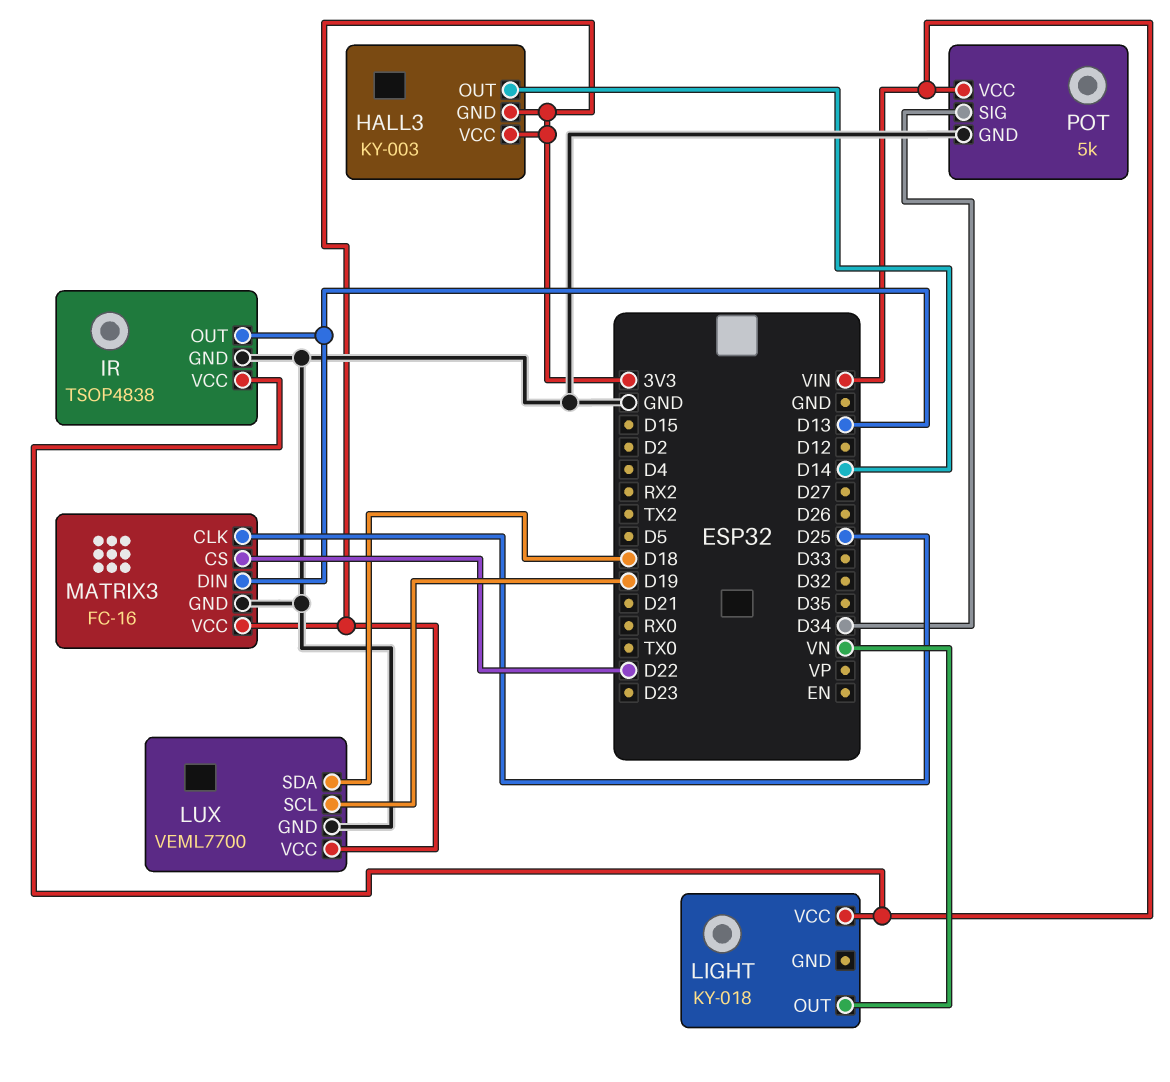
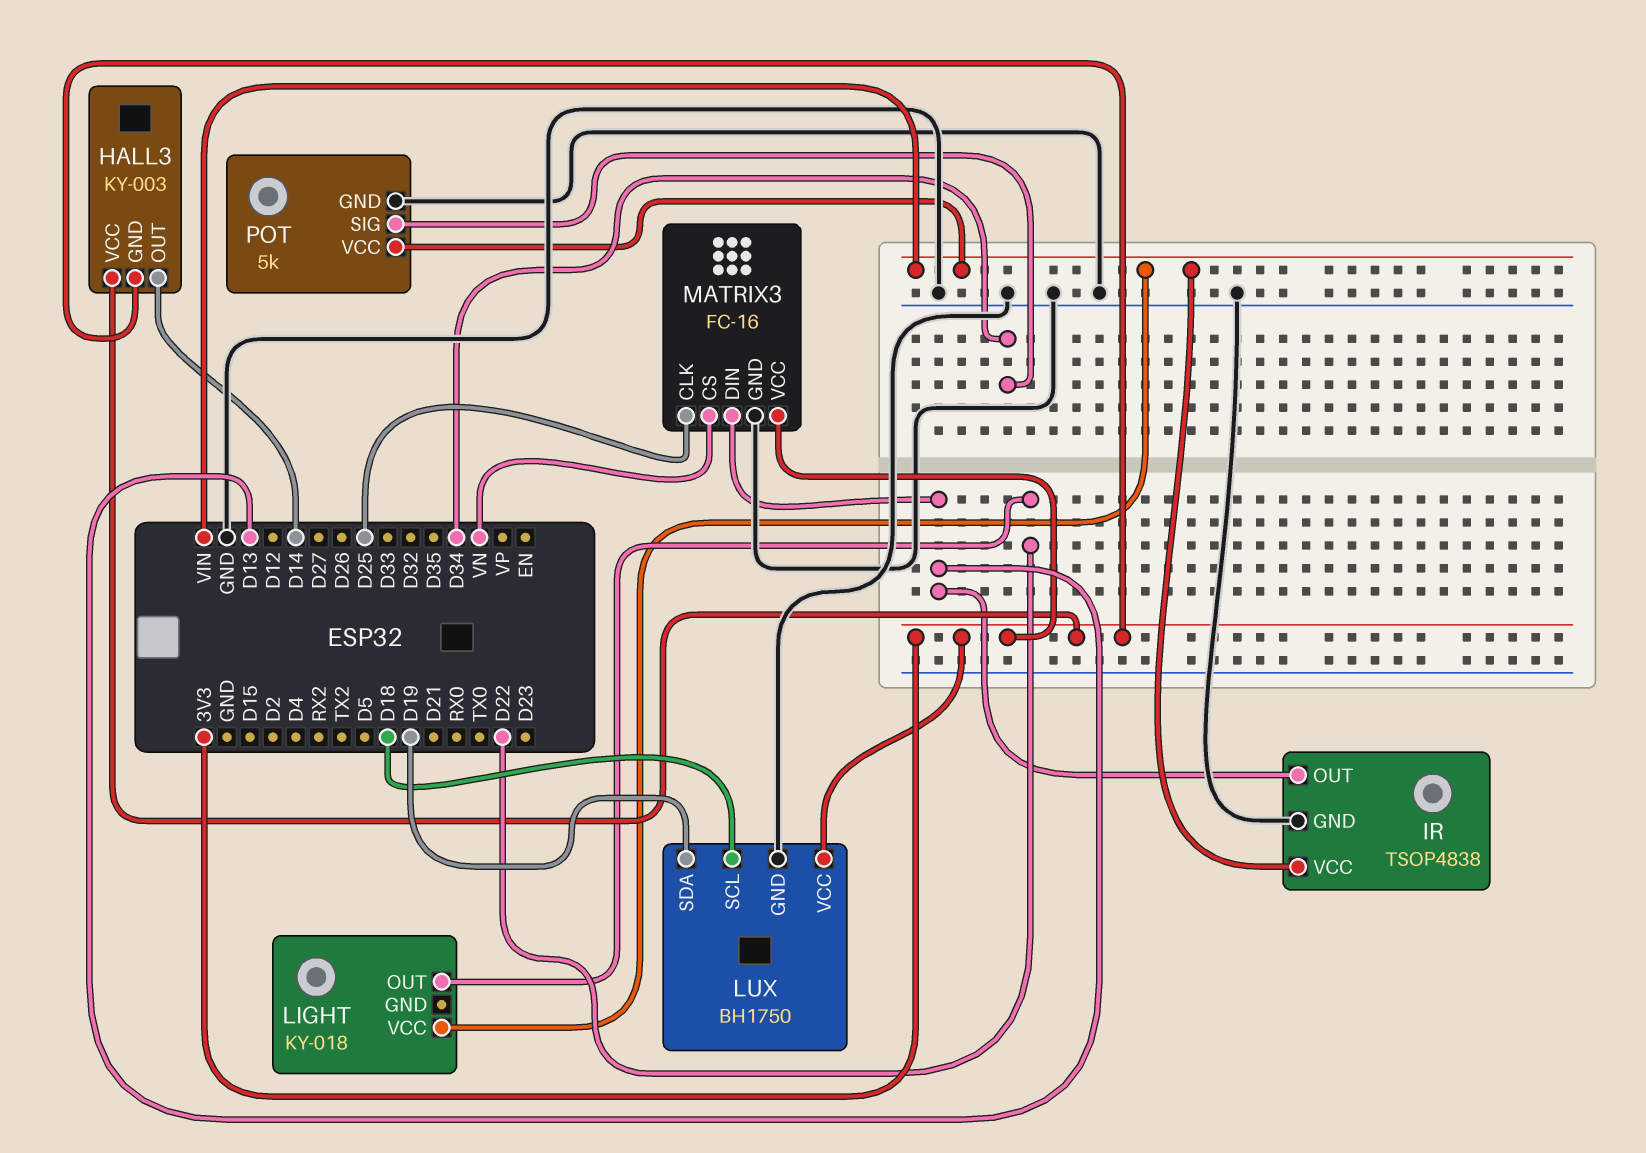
LIGHT pin OUT: VN -> D22
LUX: VEML7700 -> BH1750
LUX pin SCL: D19 -> D18
LUX pin SDA: D18 -> D19
MATRIX3 pin CS: D22 -> VN

